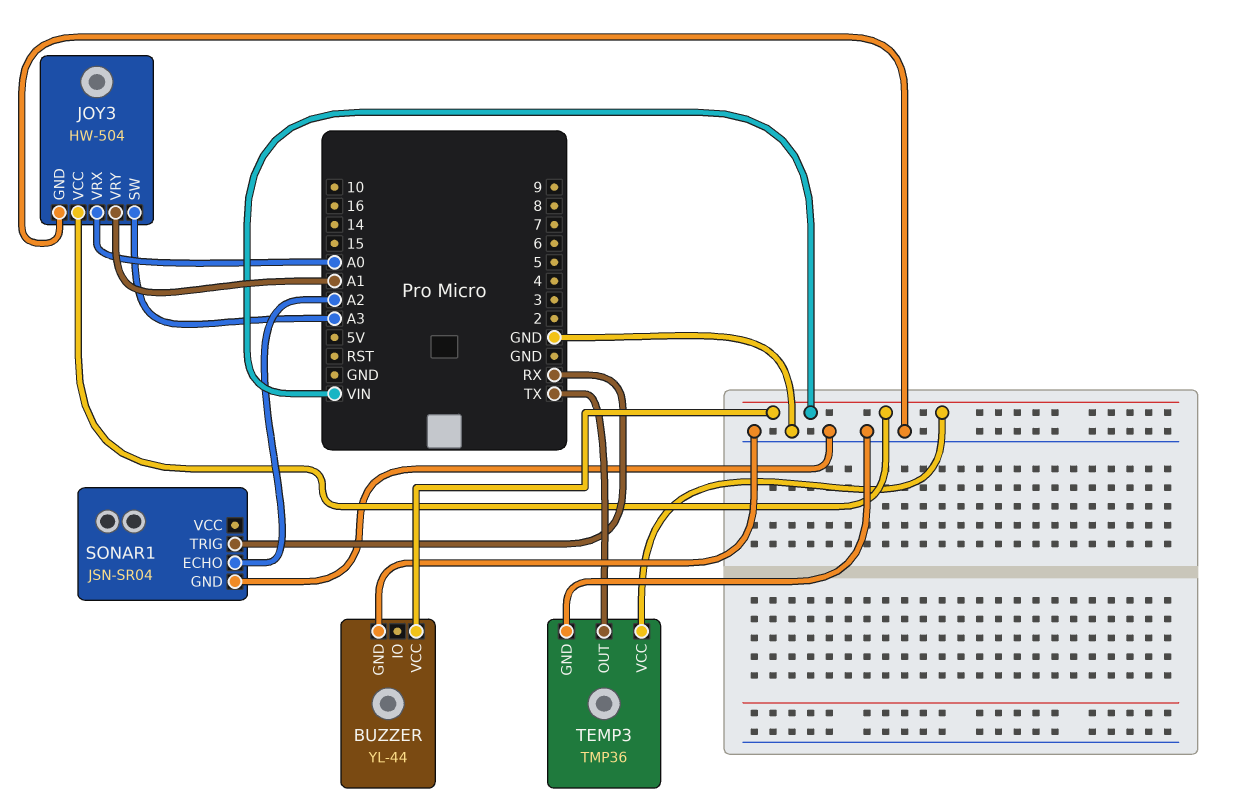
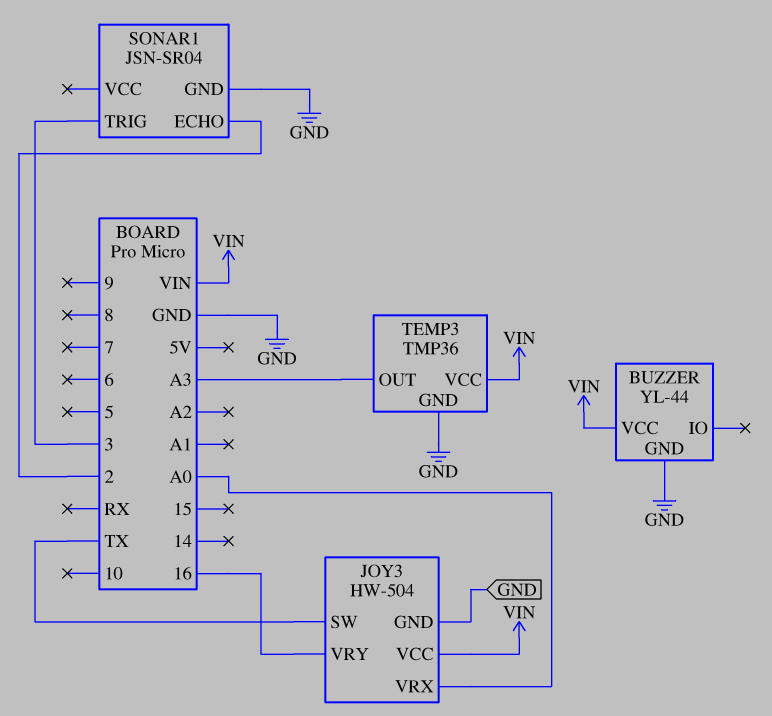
JOY3 pin SW: A3 -> TX
JOY3 pin VRY: A1 -> 16
SONAR1 pin ECHO: A2 -> 2
SONAR1 pin TRIG: RX -> 3
TEMP3 pin OUT: TX -> A3

